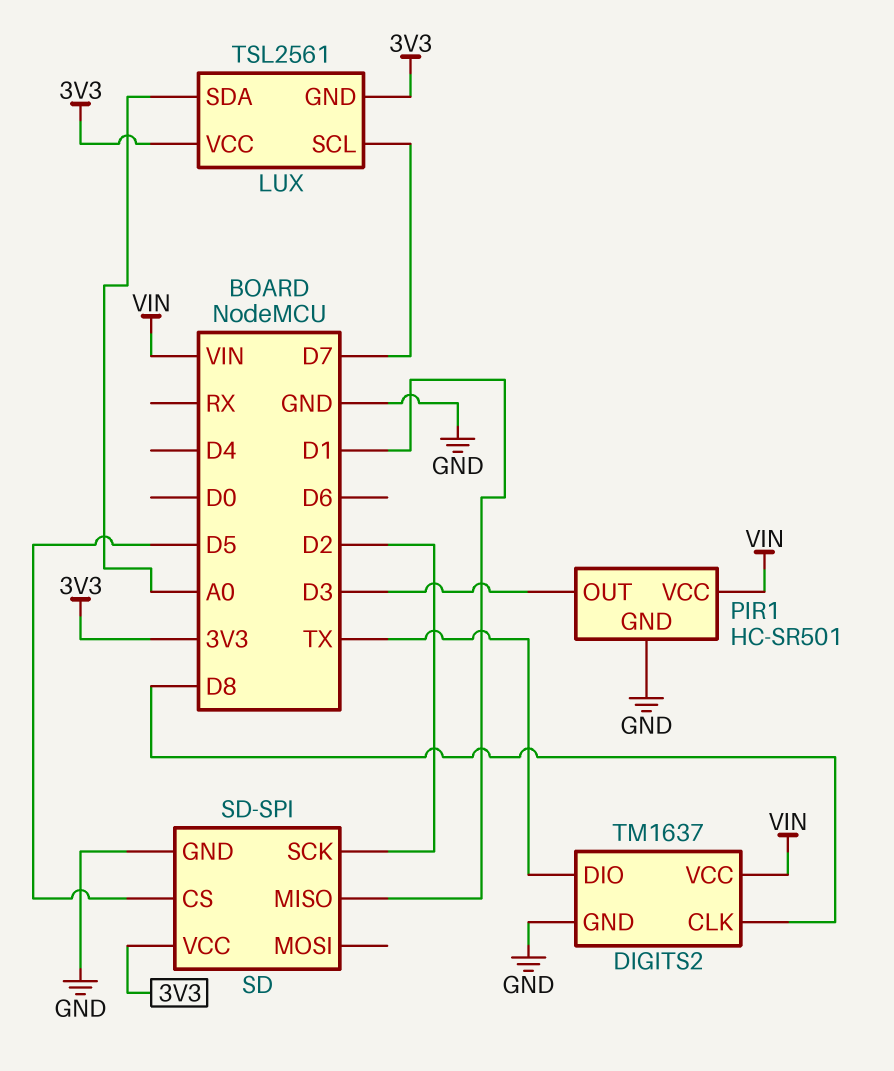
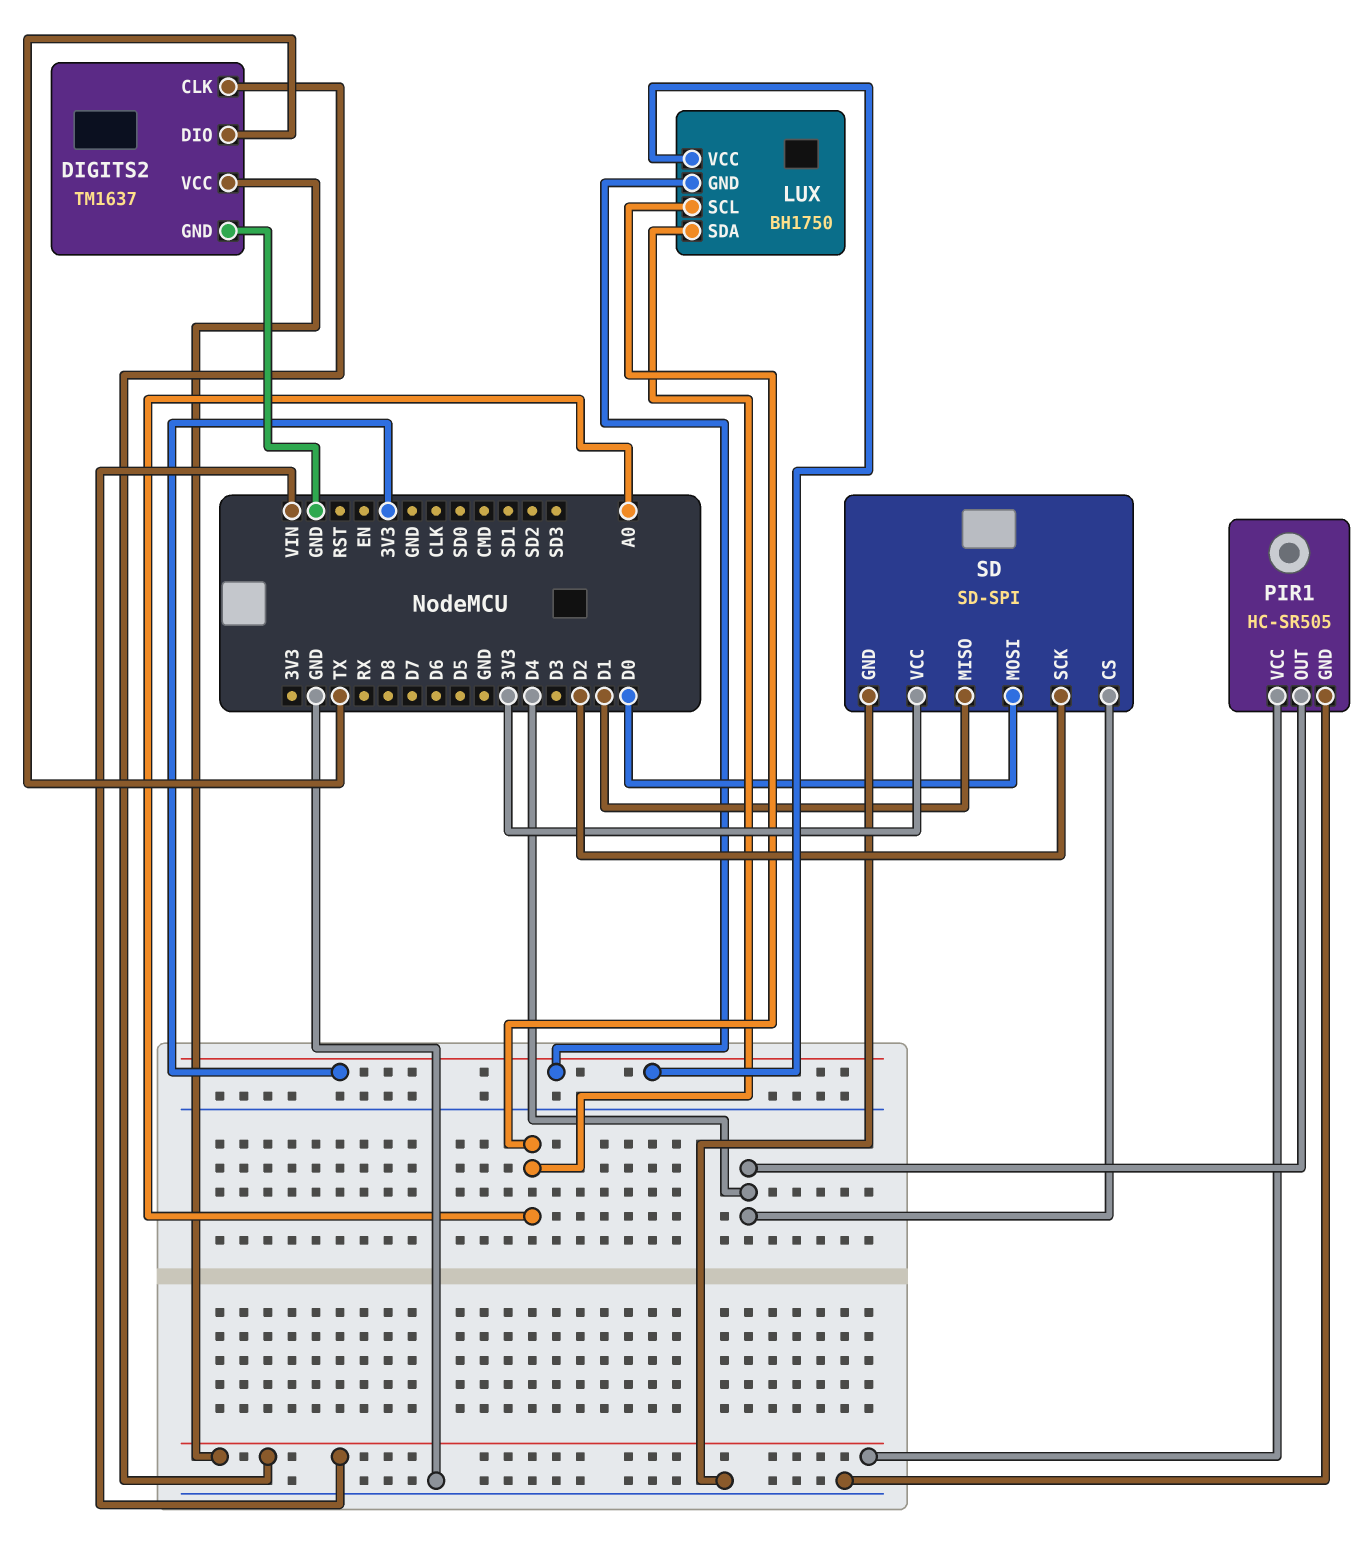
DIGITS2 pin CLK: D8 -> VIN
LUX: TSL2561 -> BH1750
LUX pin SCL: D7 -> A0
PIR1: HC-SR501 -> HC-SR505
PIR1 pin OUT: D3 -> D4
SD pin CS: D5 -> D4
SD pin MOSI: none -> D0

